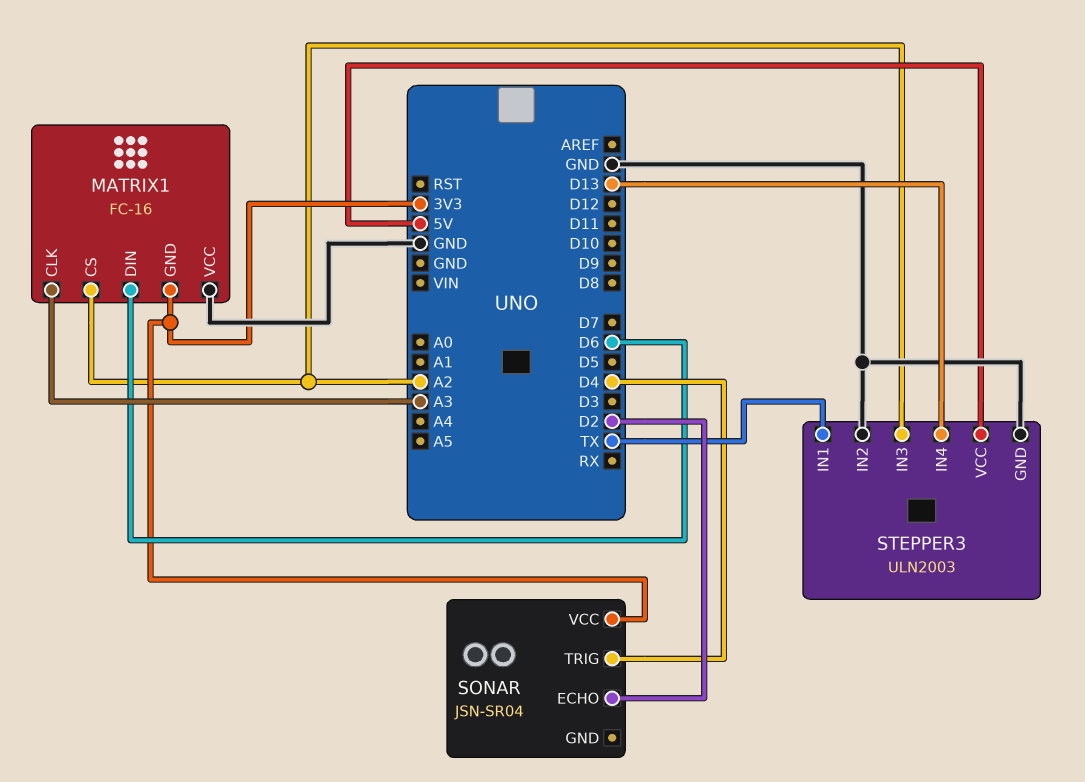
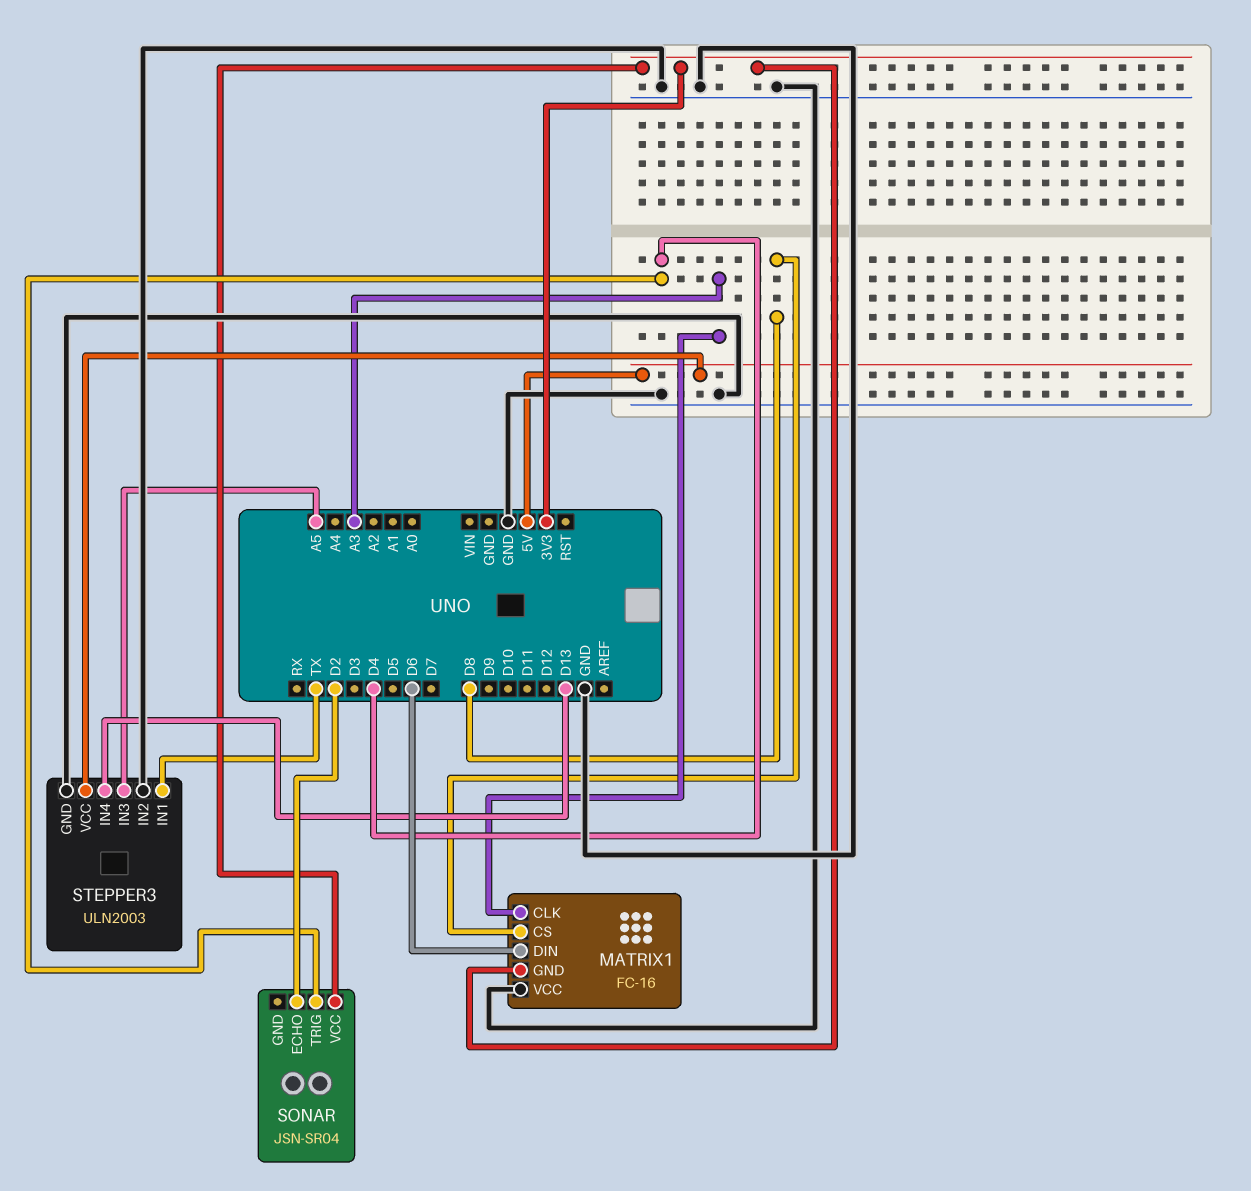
MATRIX1 pin CS: A2 -> D8
STEPPER3 pin IN3: A2 -> A5

